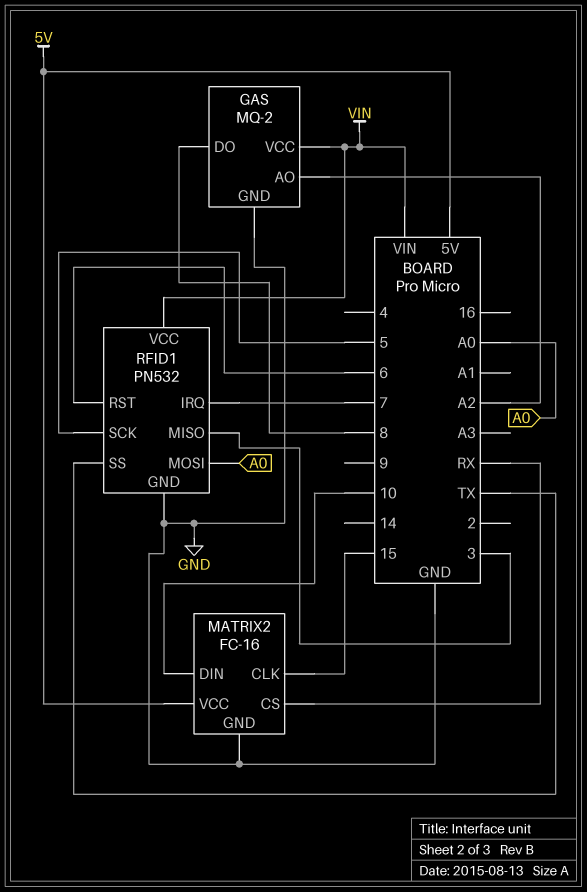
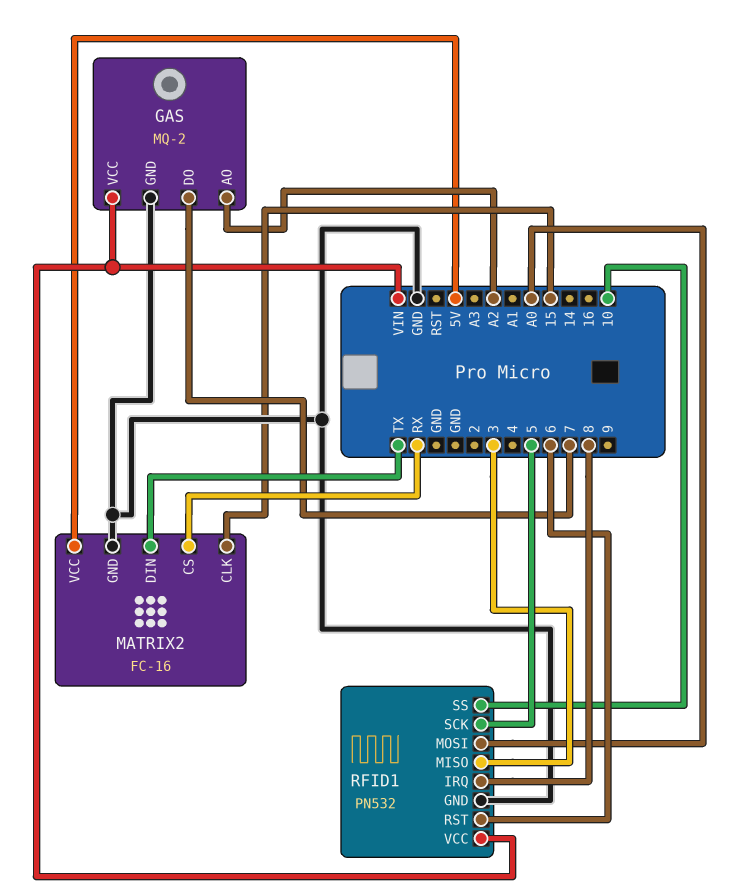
GAS pin DO: 8 -> 7
MATRIX2 pin DIN: 10 -> TX
RFID1 pin IRQ: 7 -> 8
RFID1 pin SS: TX -> 10

